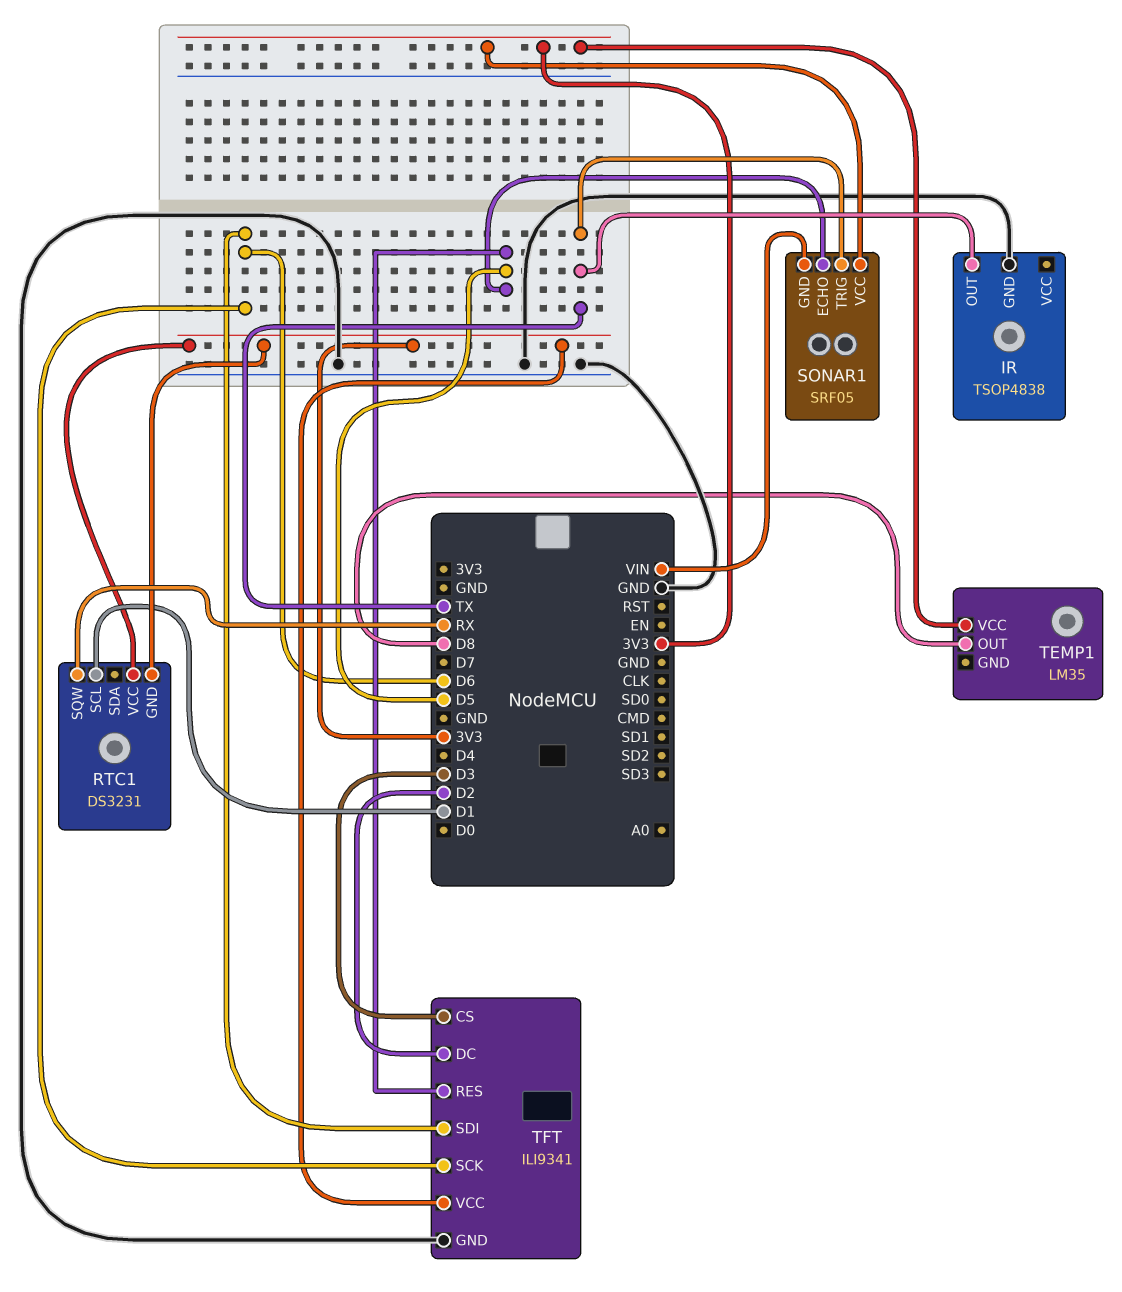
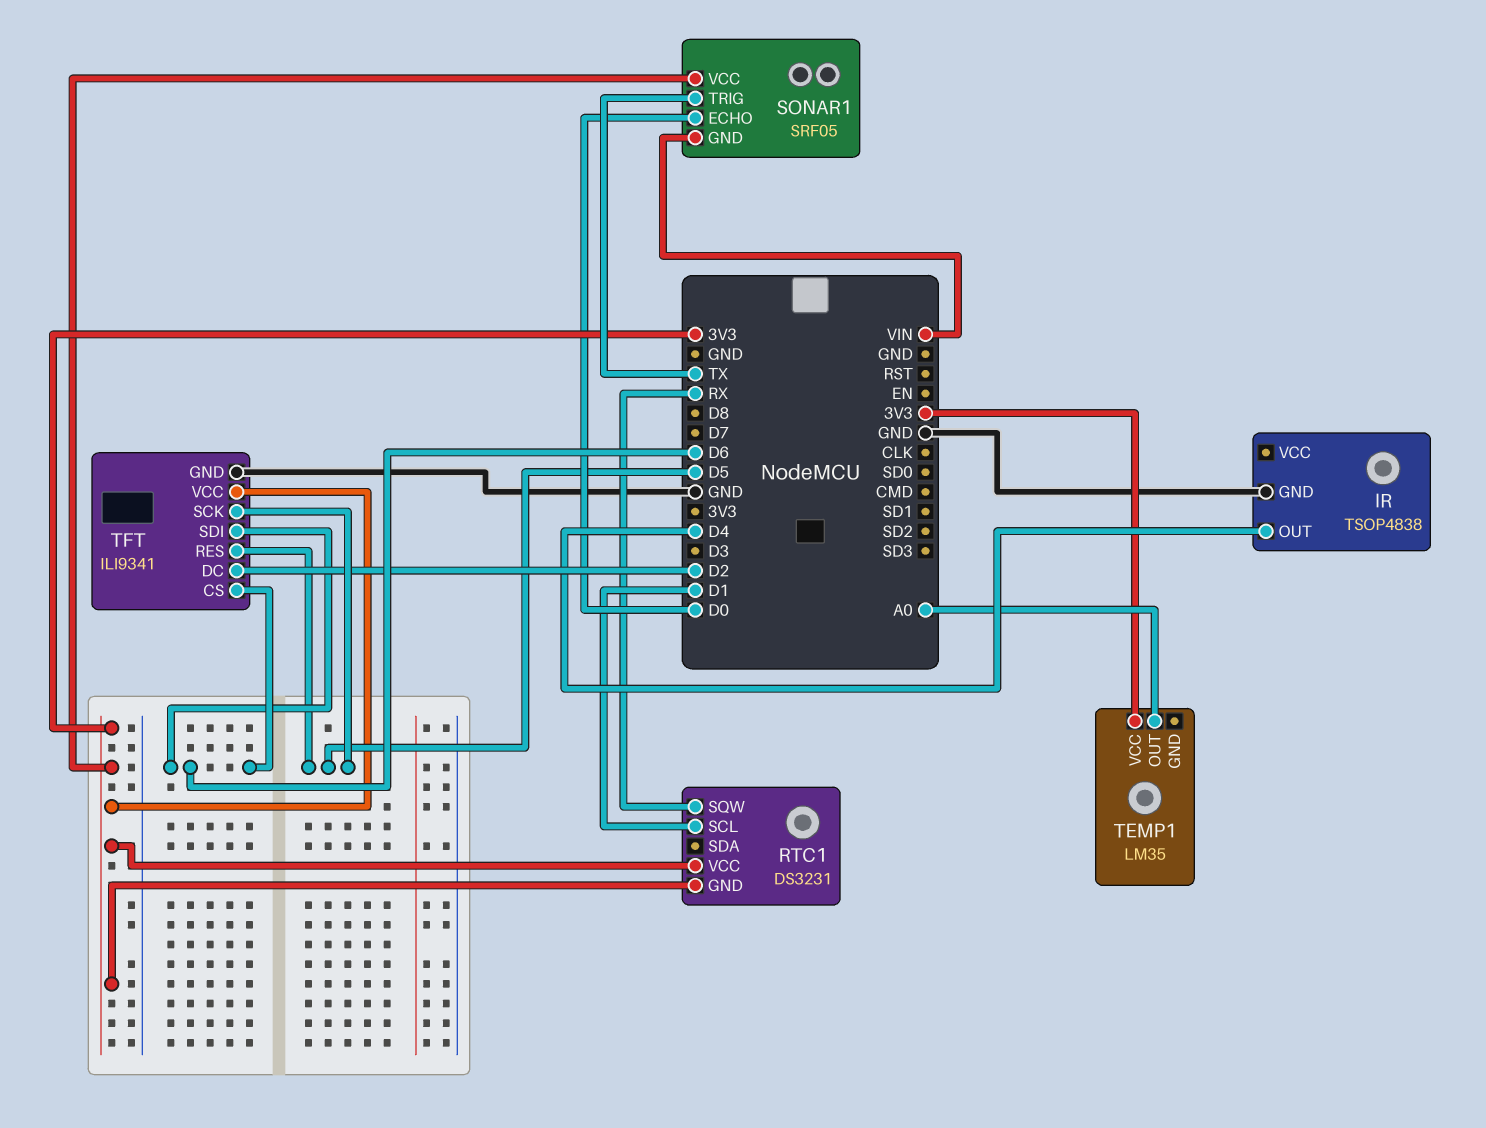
IR pin OUT: TX -> D4
SONAR1 pin ECHO: D5 -> D0
TEMP1 pin OUT: D8 -> A0
TFT pin CS: D3 -> D6
TFT pin SCK: D6 -> D5

